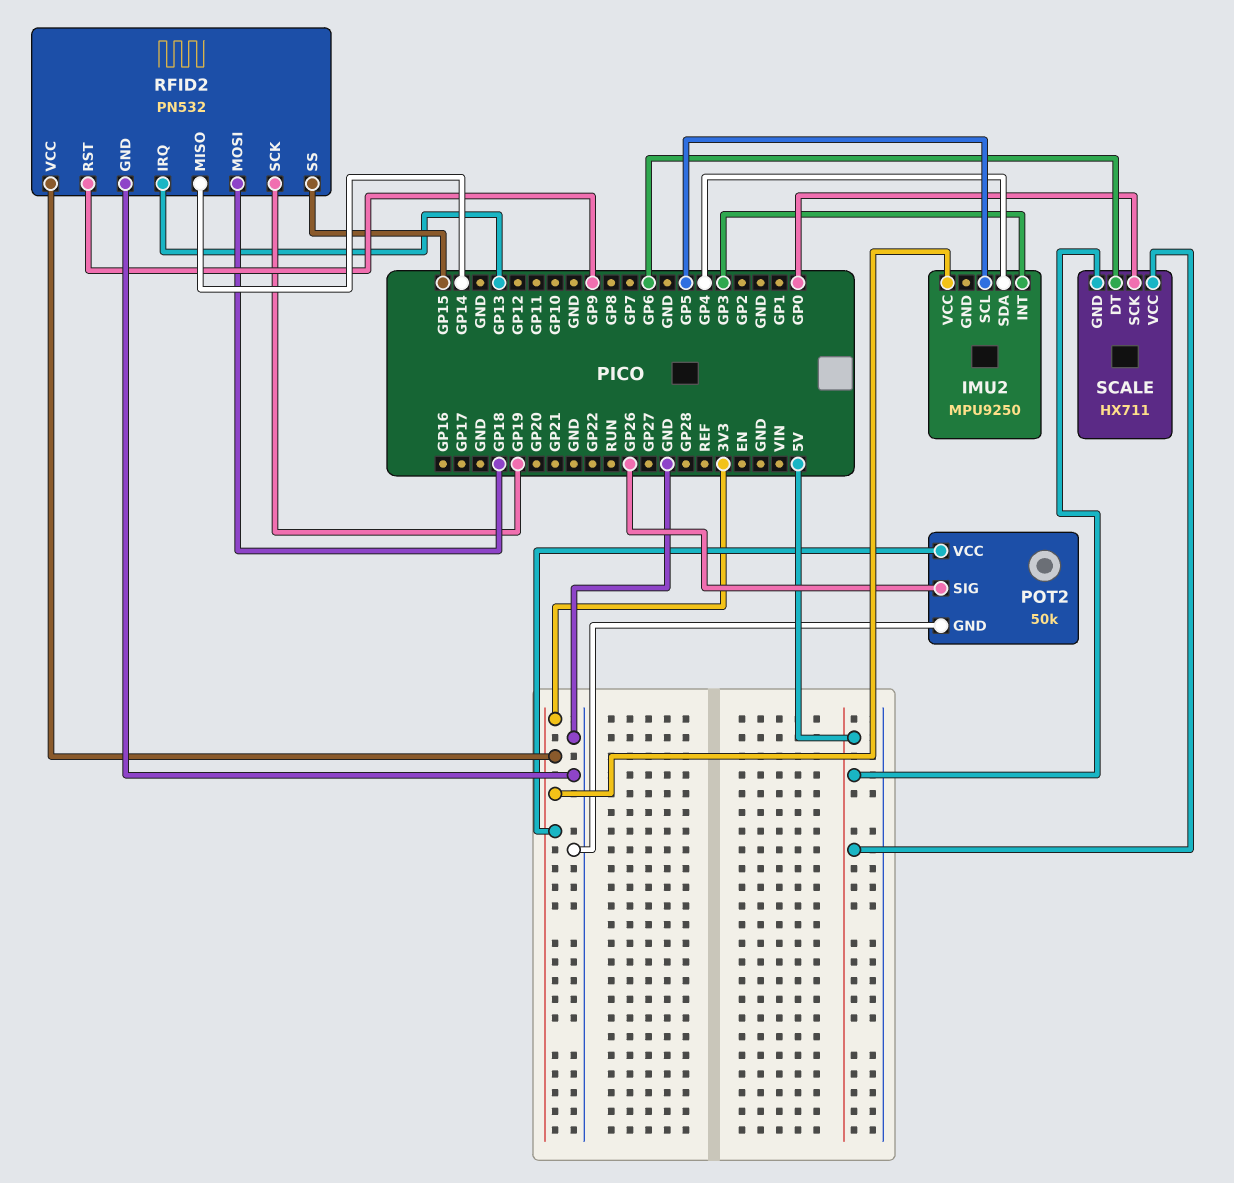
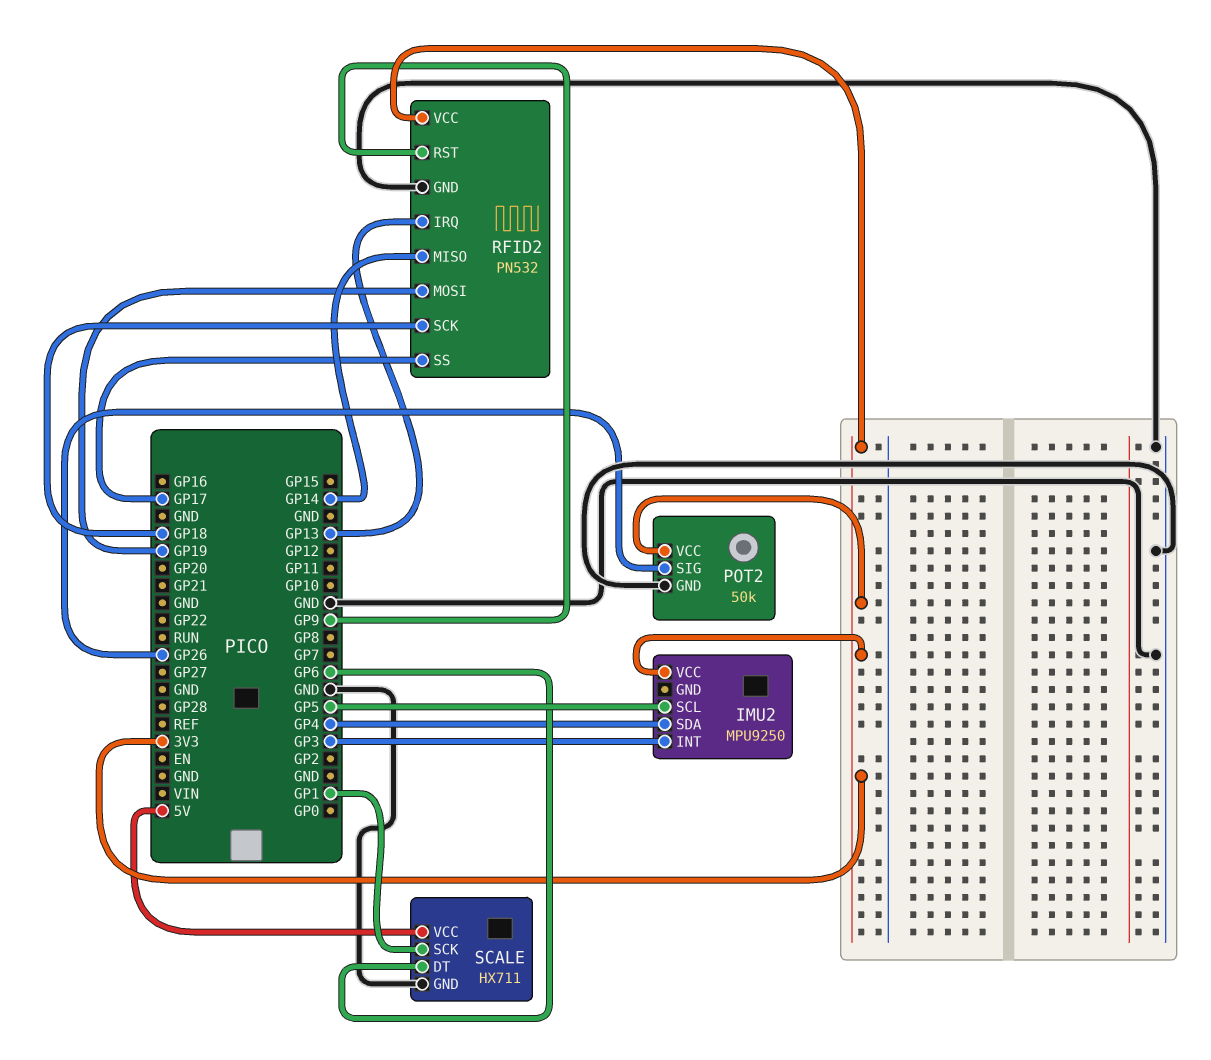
RFID2 pin MOSI: GP18 -> GP19
RFID2 pin SCK: GP19 -> GP18
RFID2 pin SS: GP15 -> GP17
SCALE pin GND: 5V -> GND
SCALE pin SCK: GP0 -> GP1

